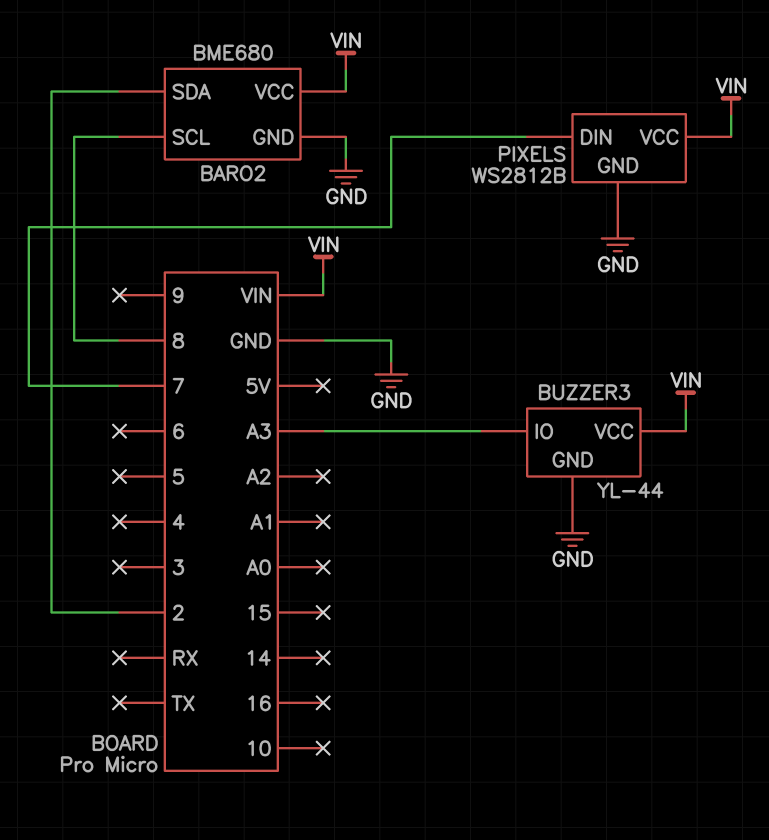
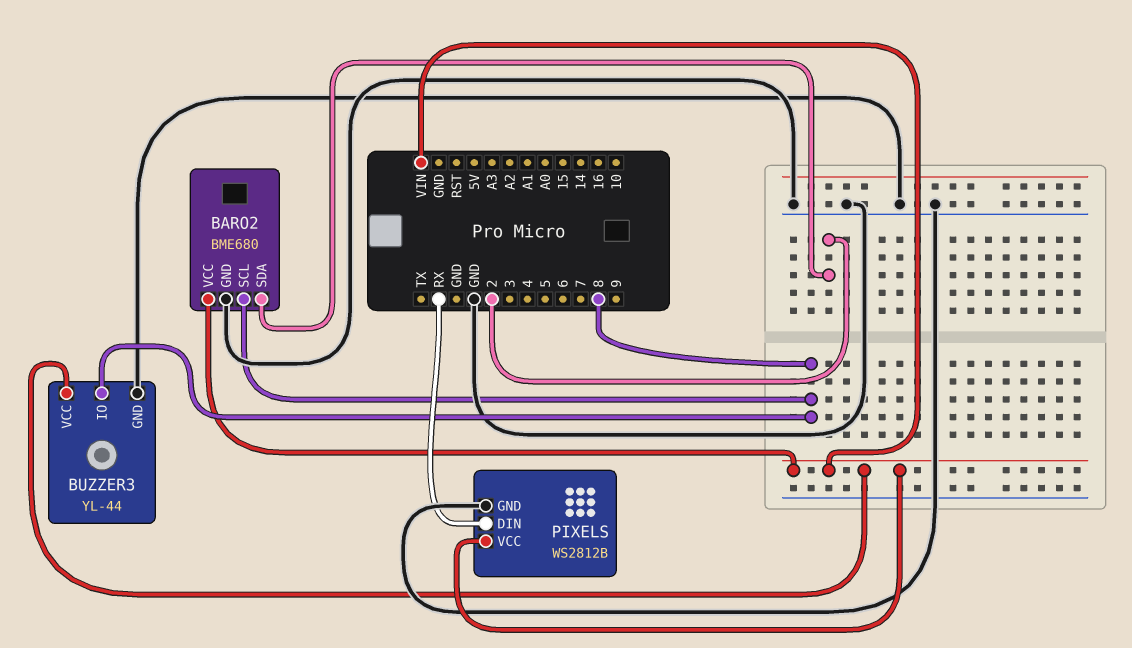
BUZZER3 pin IO: A3 -> 8
PIXELS pin DIN: 7 -> RX

